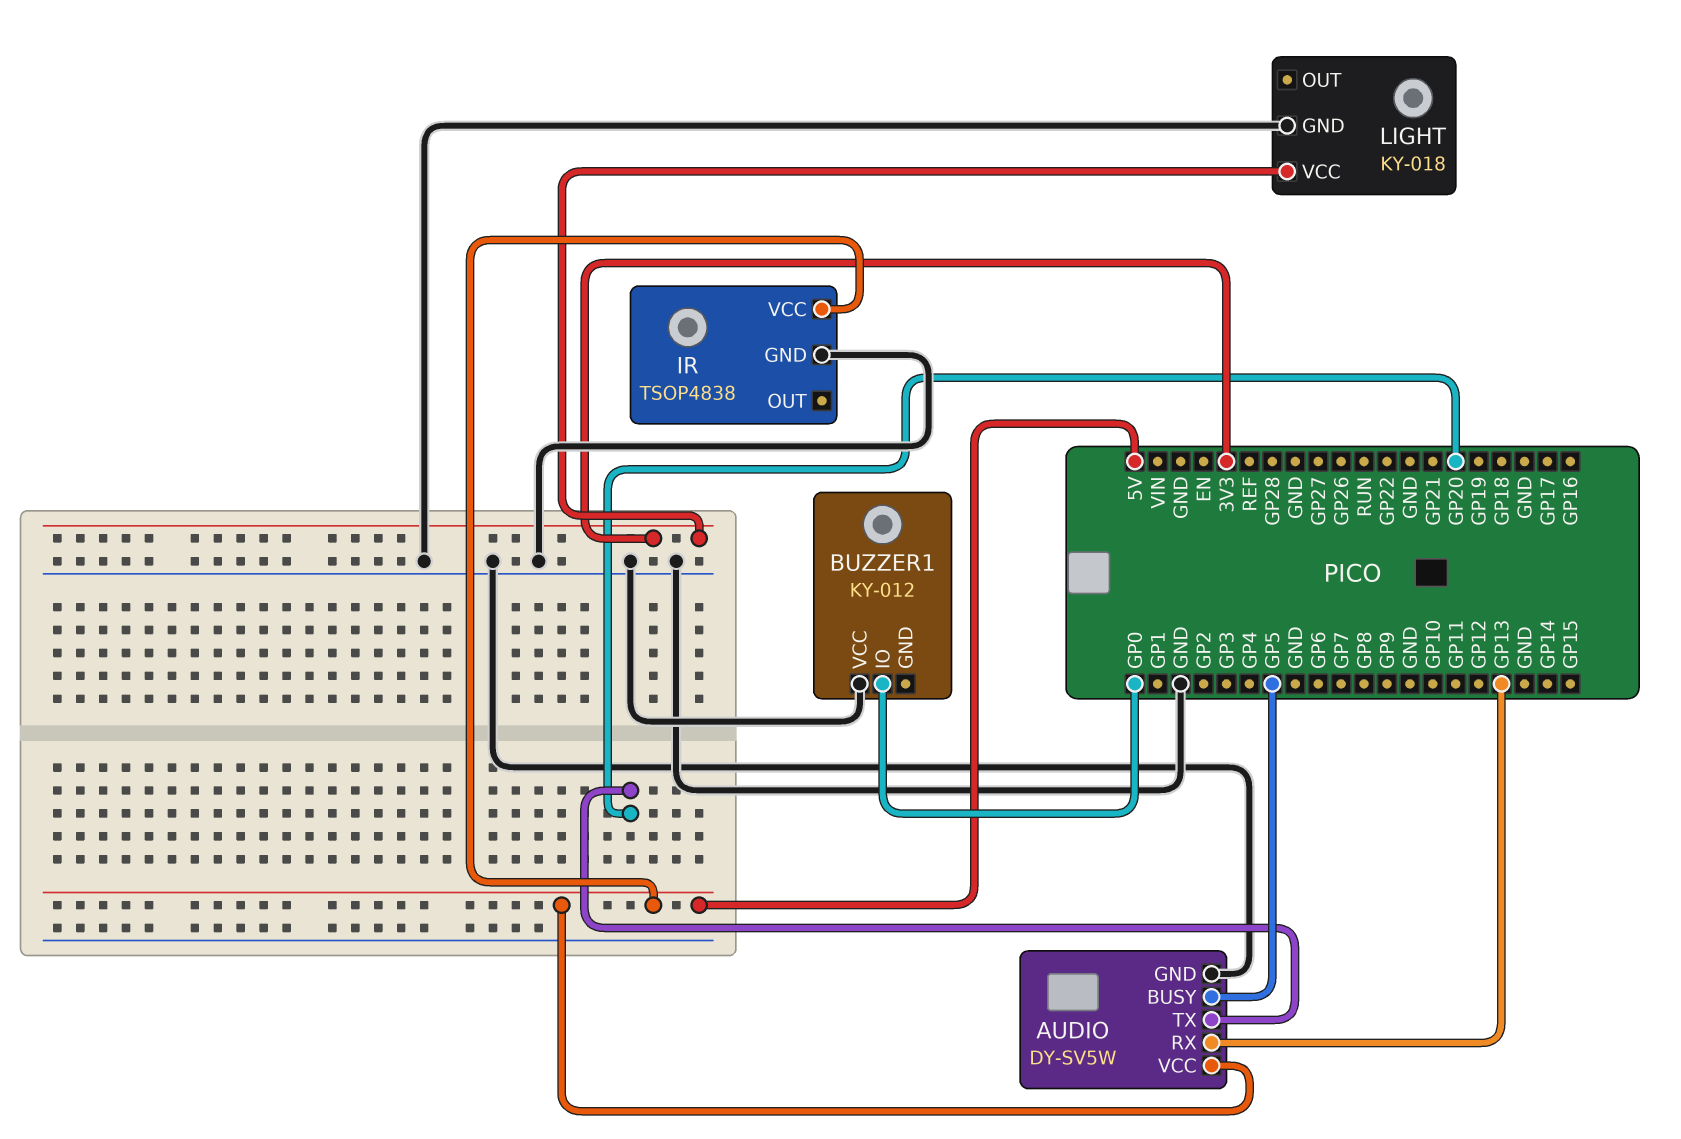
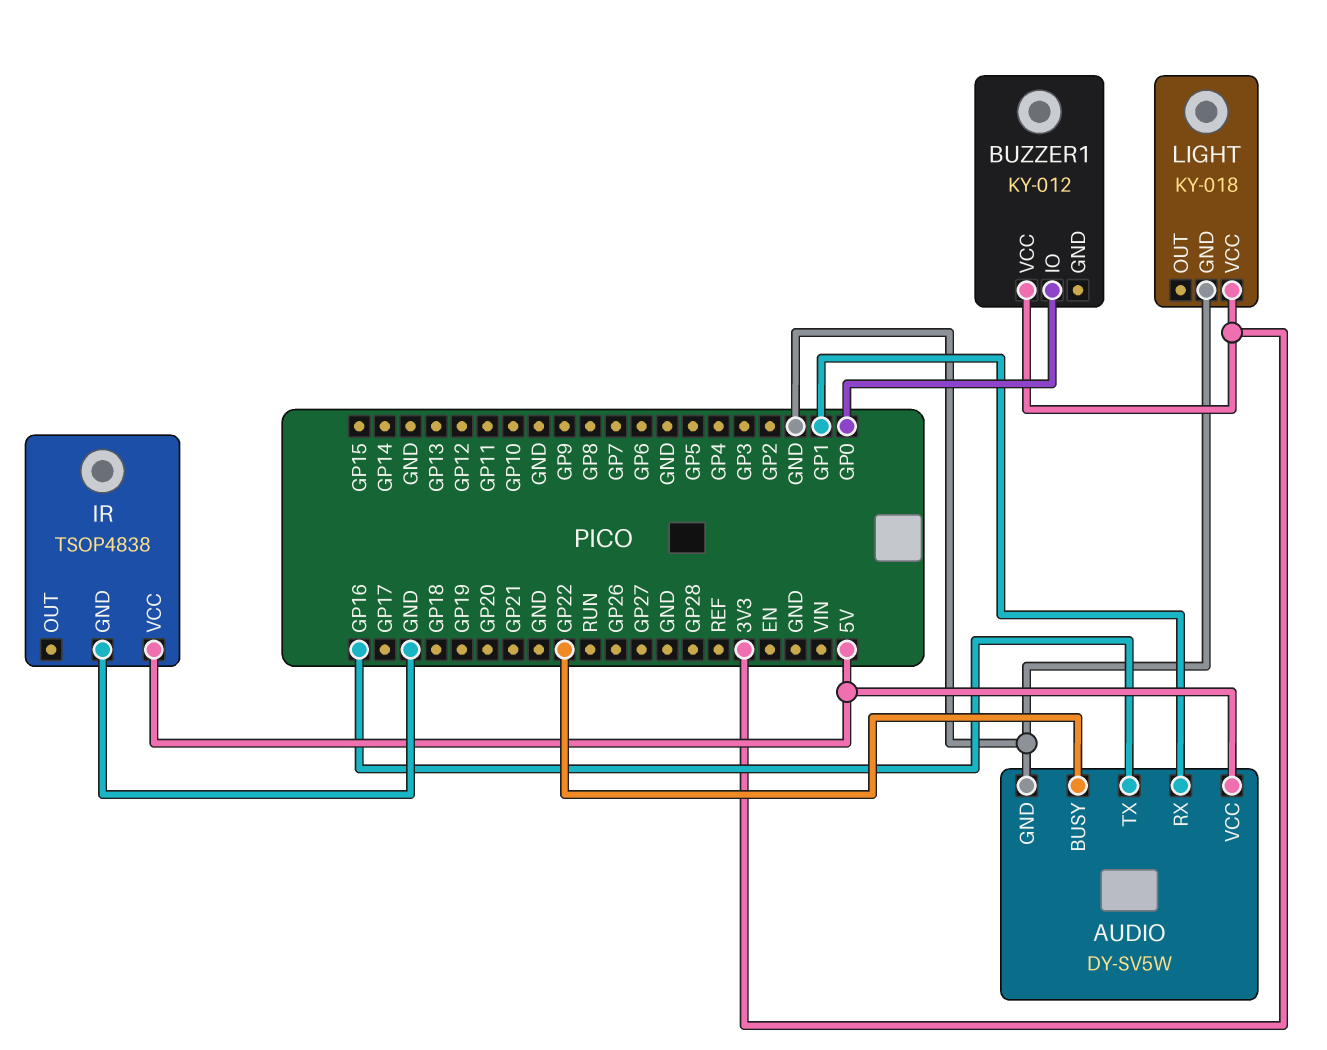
AUDIO pin BUSY: GP5 -> GP22
AUDIO pin RX: GP13 -> GP1
AUDIO pin TX: GP20 -> GP16
BUZZER1 pin VCC: GND -> 3V3

